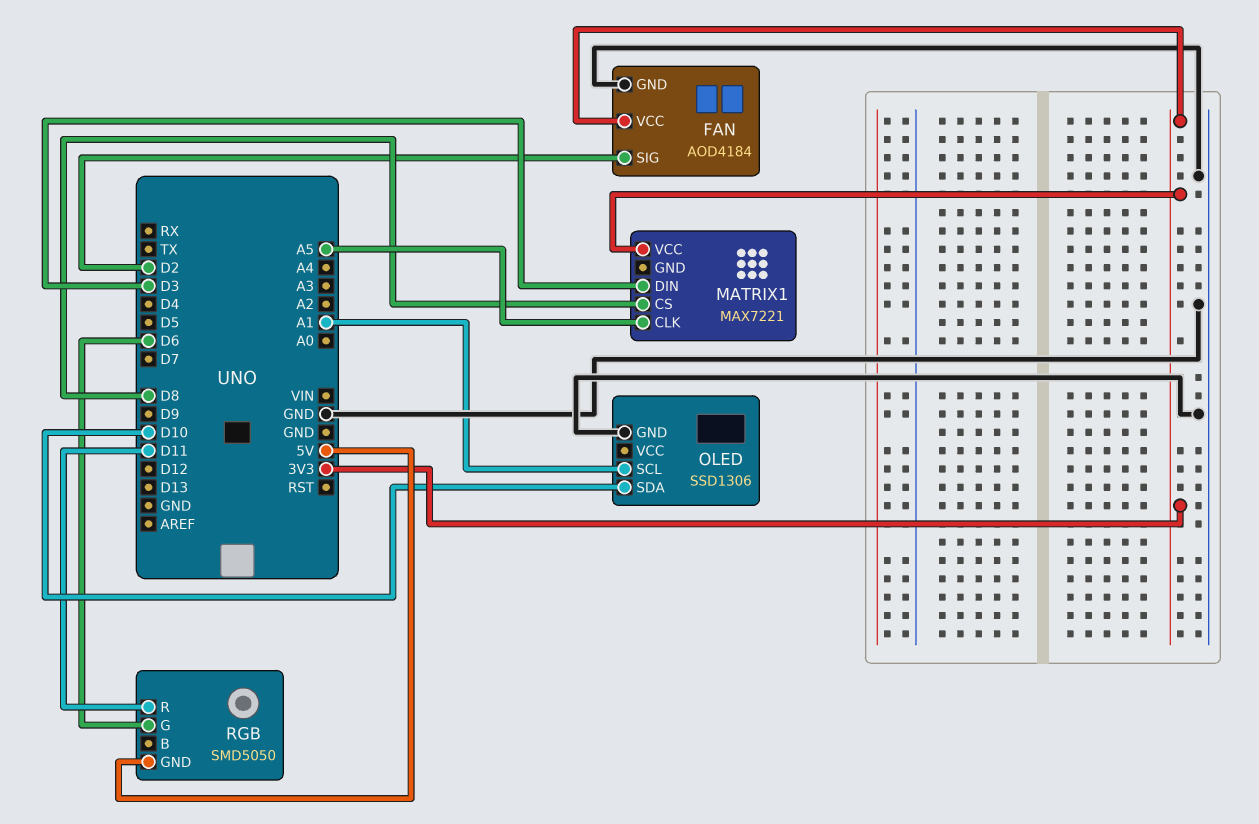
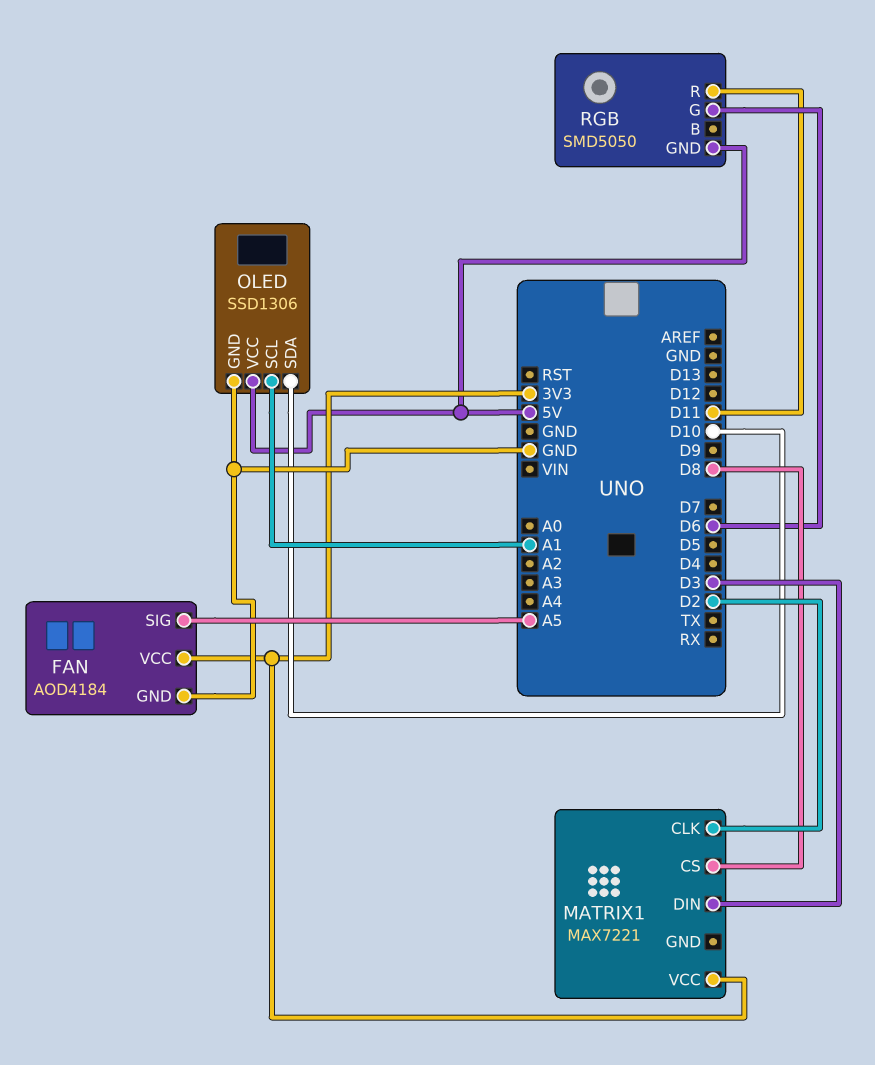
FAN pin SIG: D2 -> A5
MATRIX1 pin CLK: A5 -> D2
OLED pin VCC: none -> 5V

